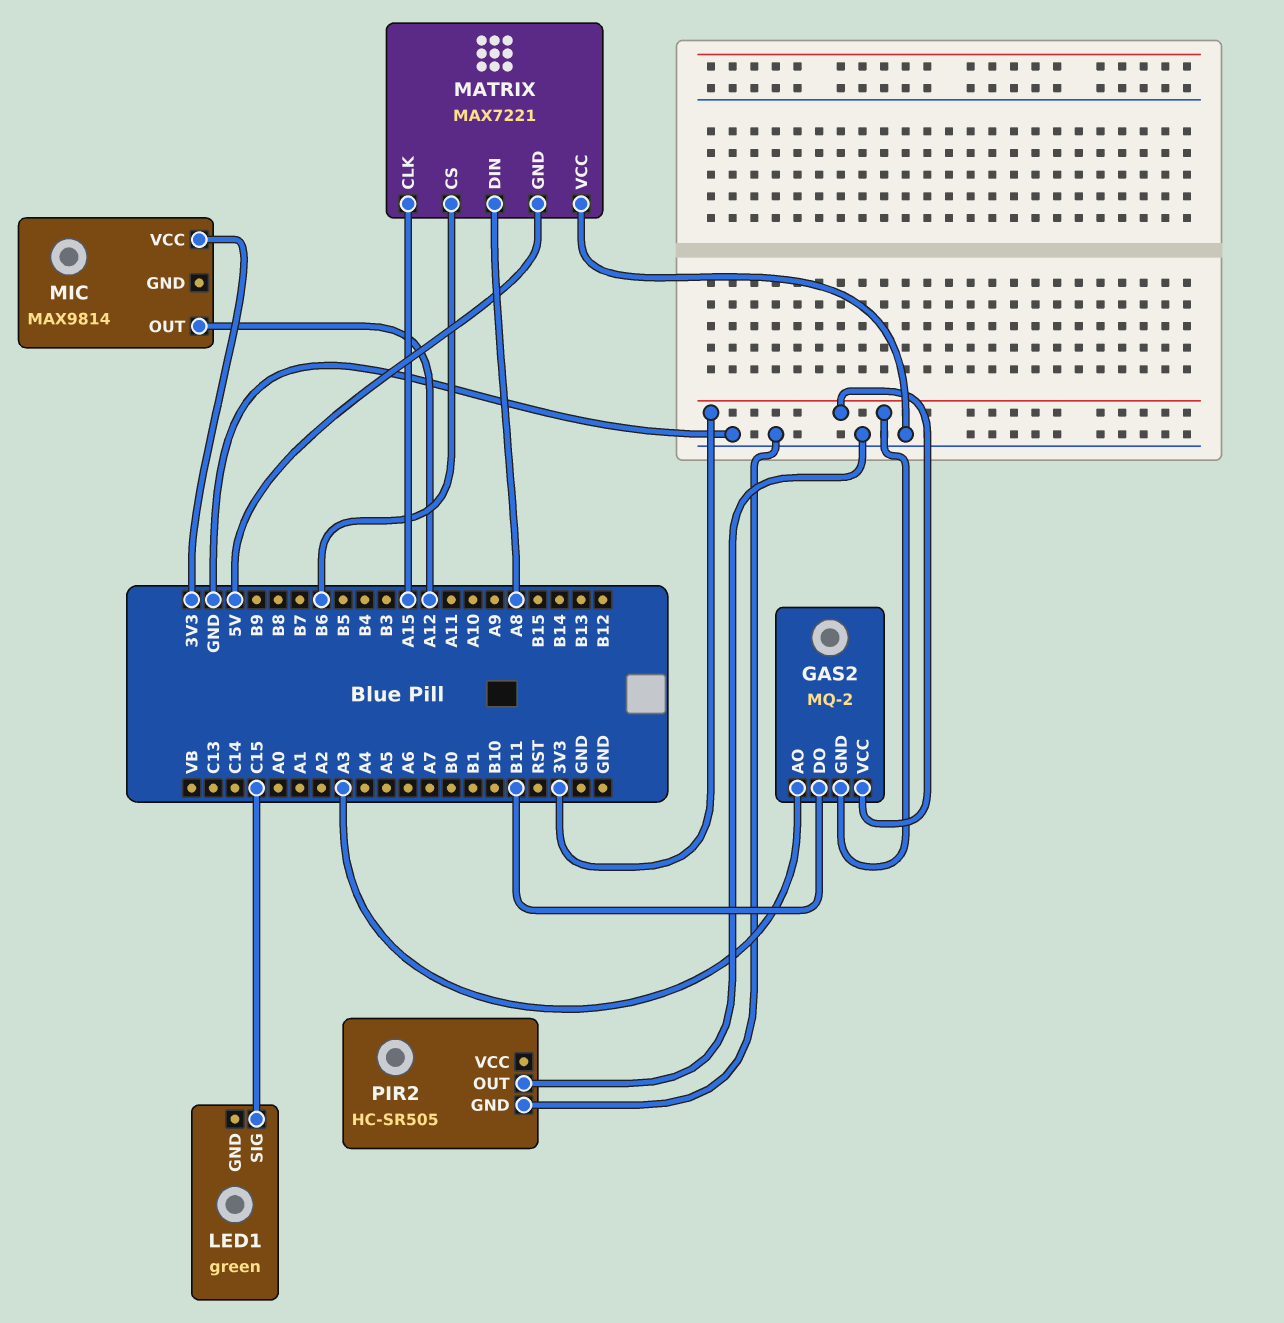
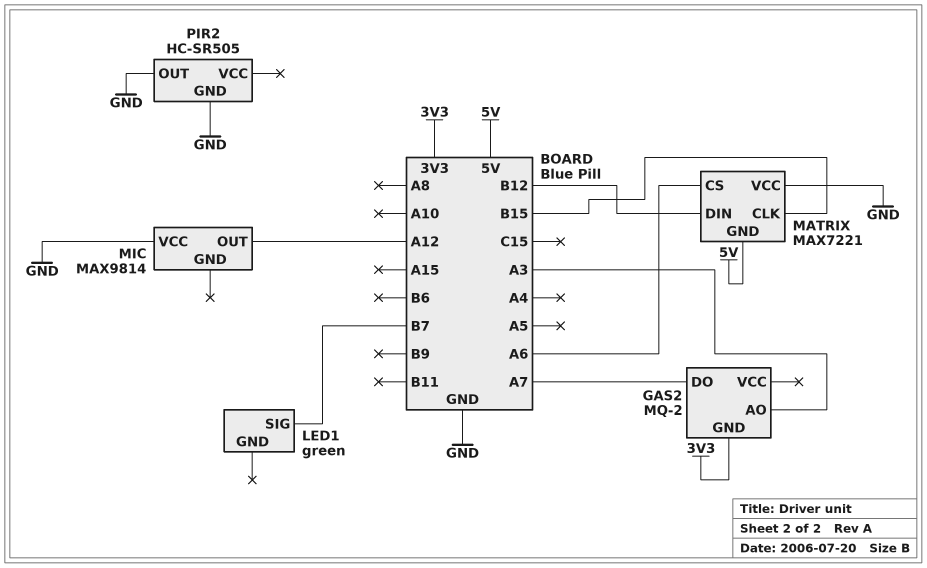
GAS2 pin DO: B11 -> A7
GAS2 pin VCC: 3V3 -> none
LED1 pin SIG: C15 -> B7
MATRIX pin CLK: A15 -> B15
MATRIX pin CS: B6 -> A6
MATRIX pin DIN: A8 -> B12
MIC pin VCC: 3V3 -> GND

